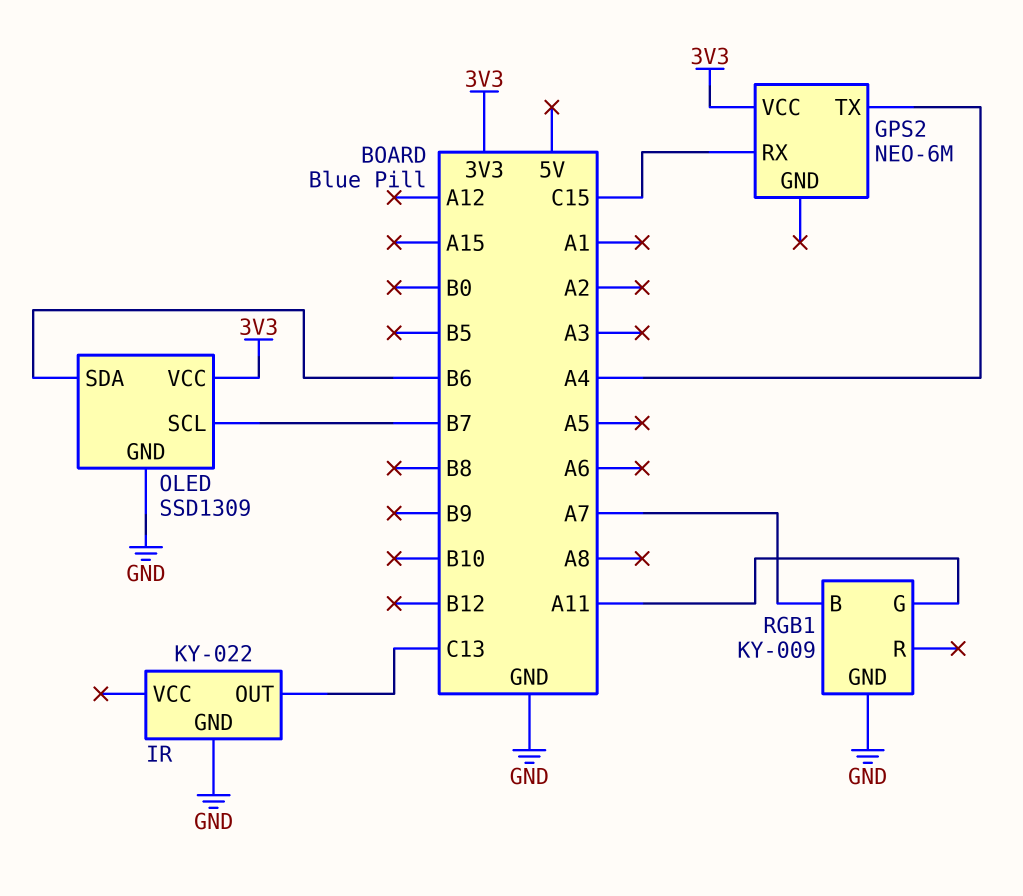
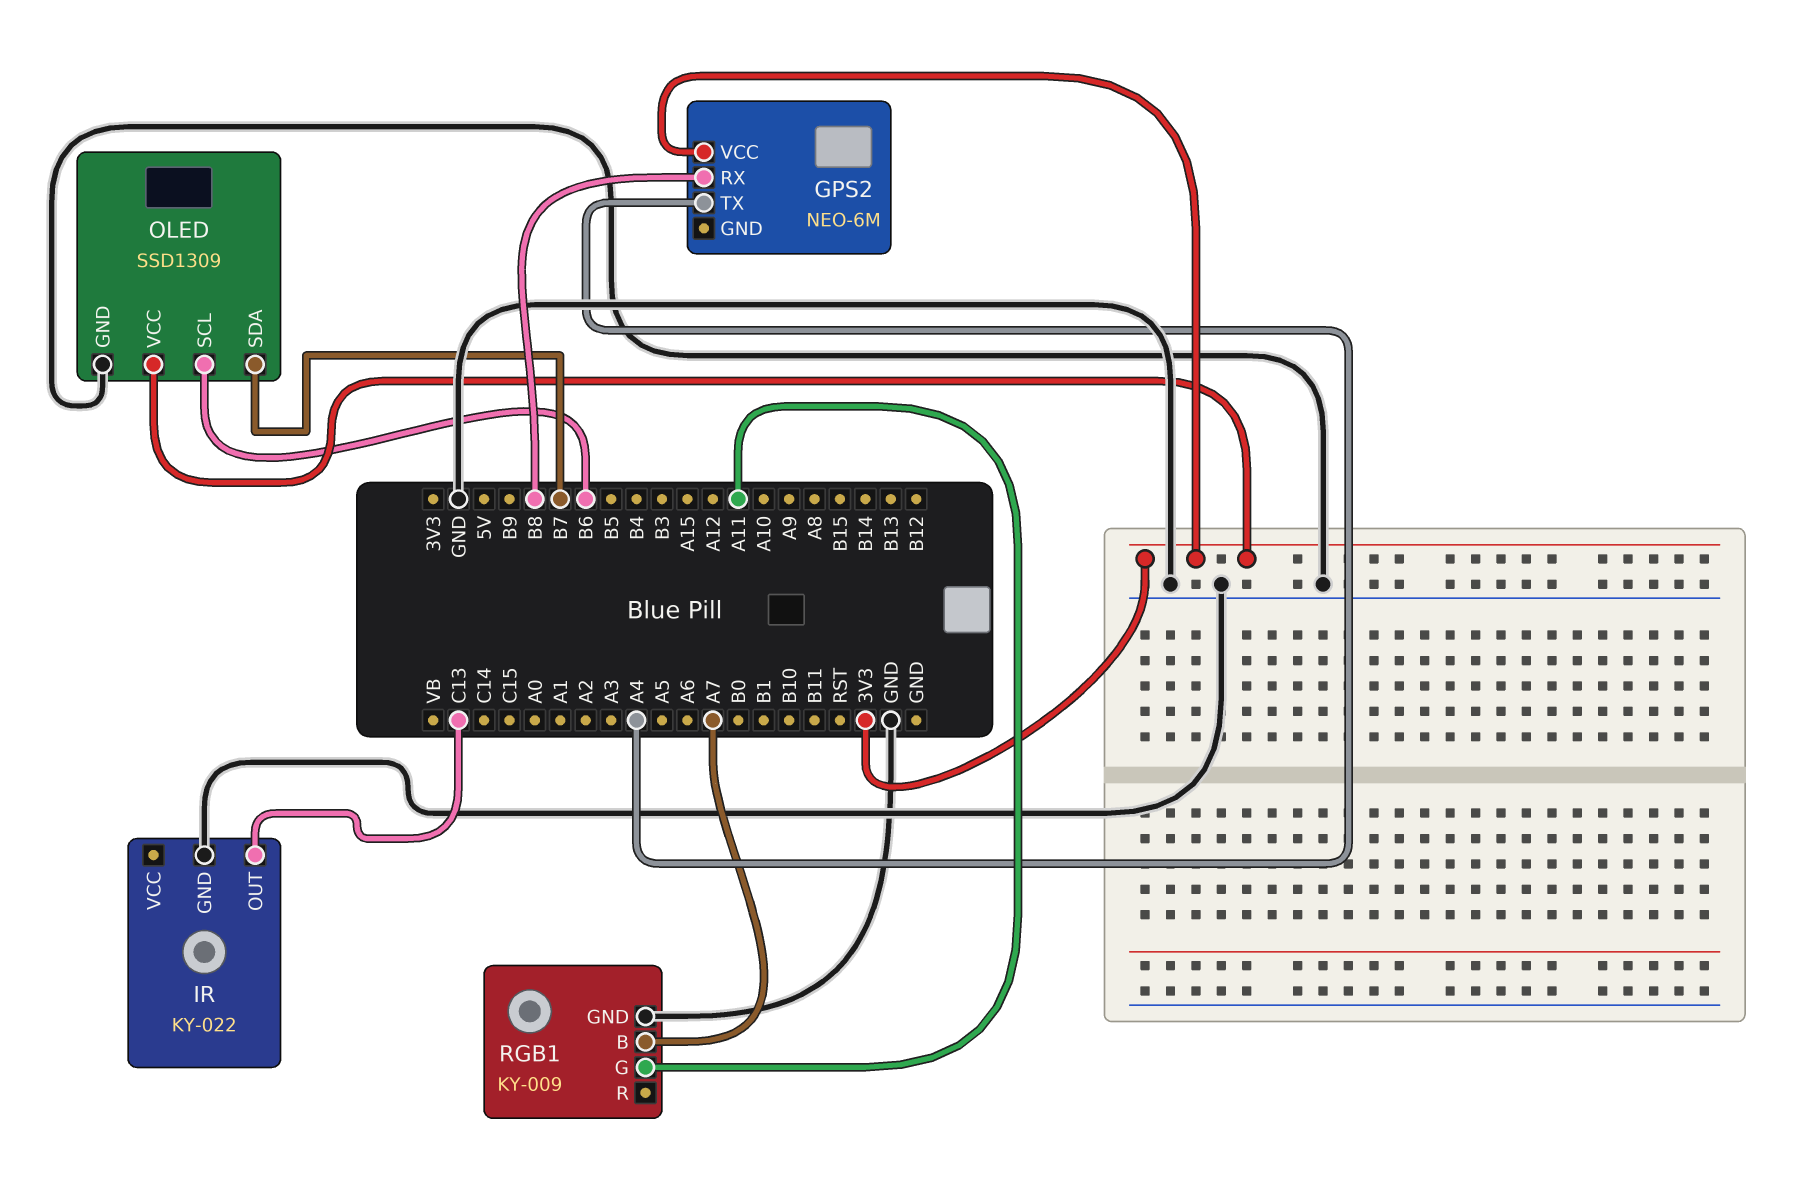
GPS2 pin RX: C15 -> B8
OLED pin SCL: B7 -> B6
OLED pin SDA: B6 -> B7

